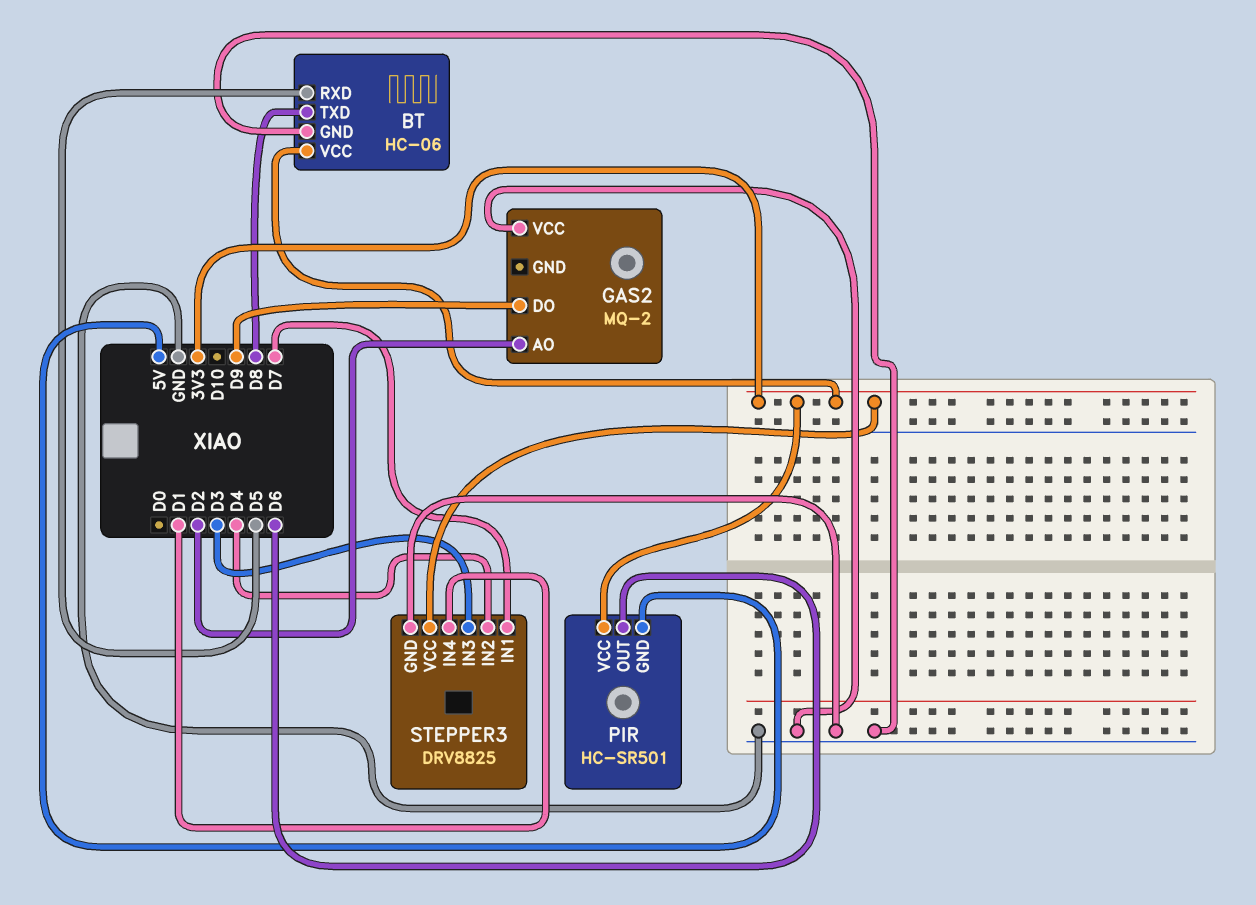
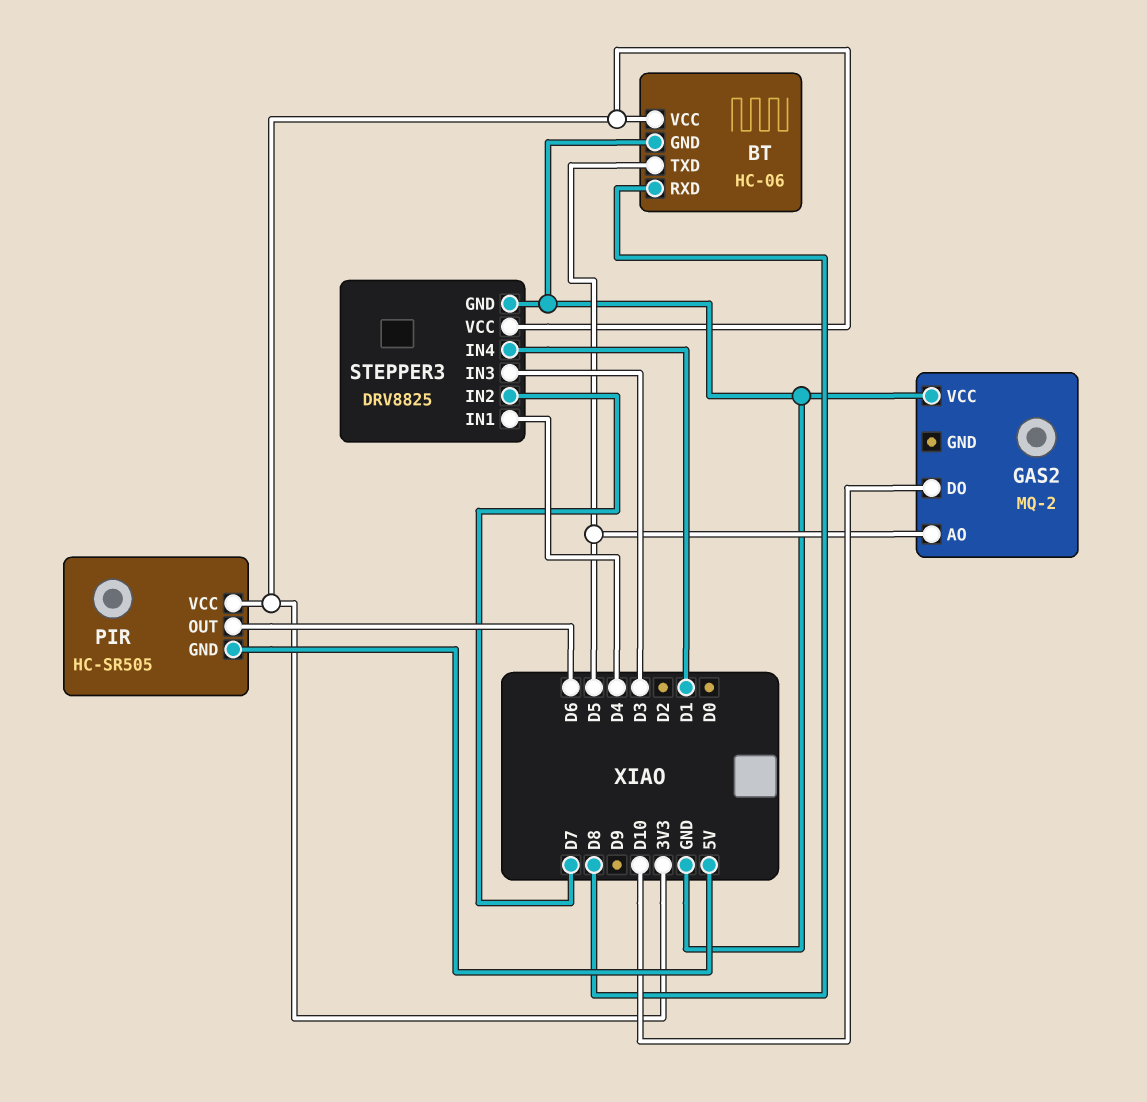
BT pin RXD: D5 -> D8
BT pin TXD: D8 -> D5
GAS2 pin AO: D2 -> D5
GAS2 pin DO: D9 -> D10
PIR: HC-SR501 -> HC-SR505
STEPPER3 pin IN1: D7 -> D4
STEPPER3 pin IN2: D4 -> D7

